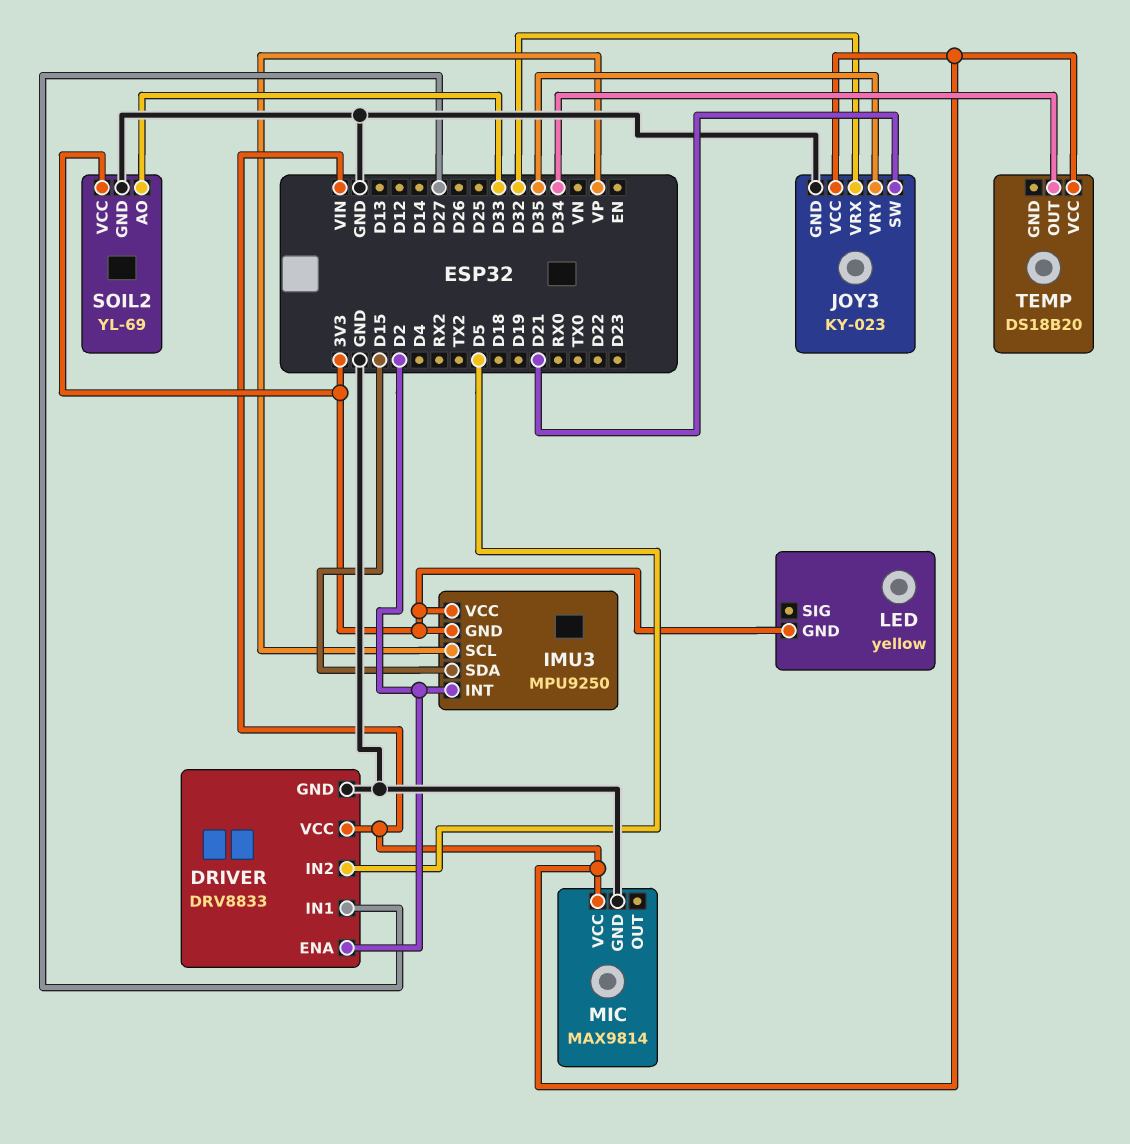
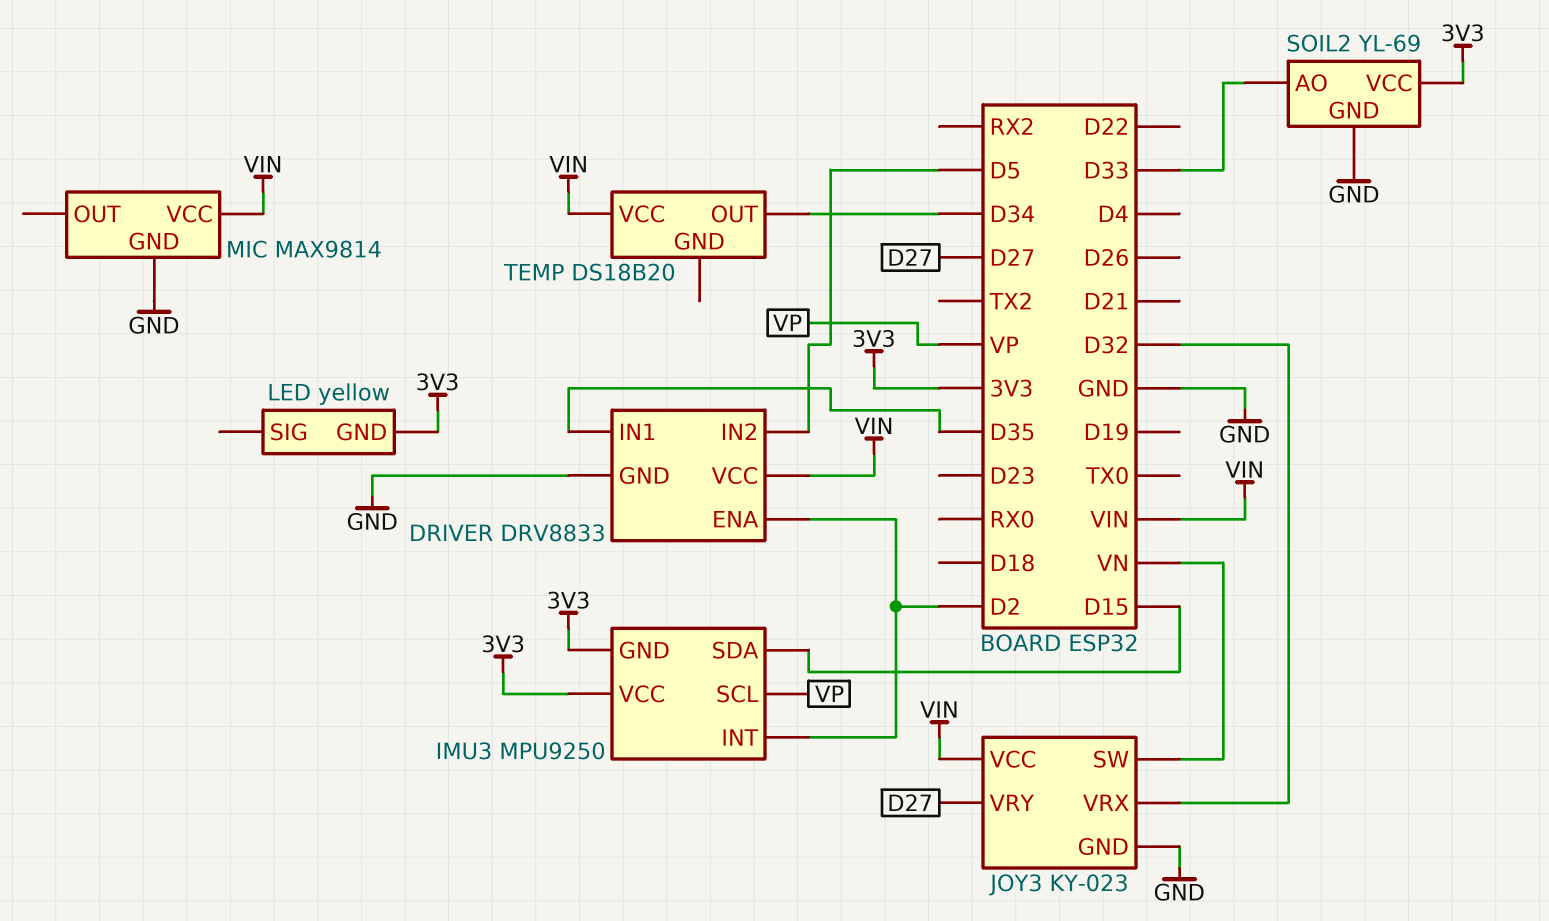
DRIVER pin IN1: D27 -> D35
JOY3 pin SW: D21 -> VN
JOY3 pin VRY: D35 -> D27

